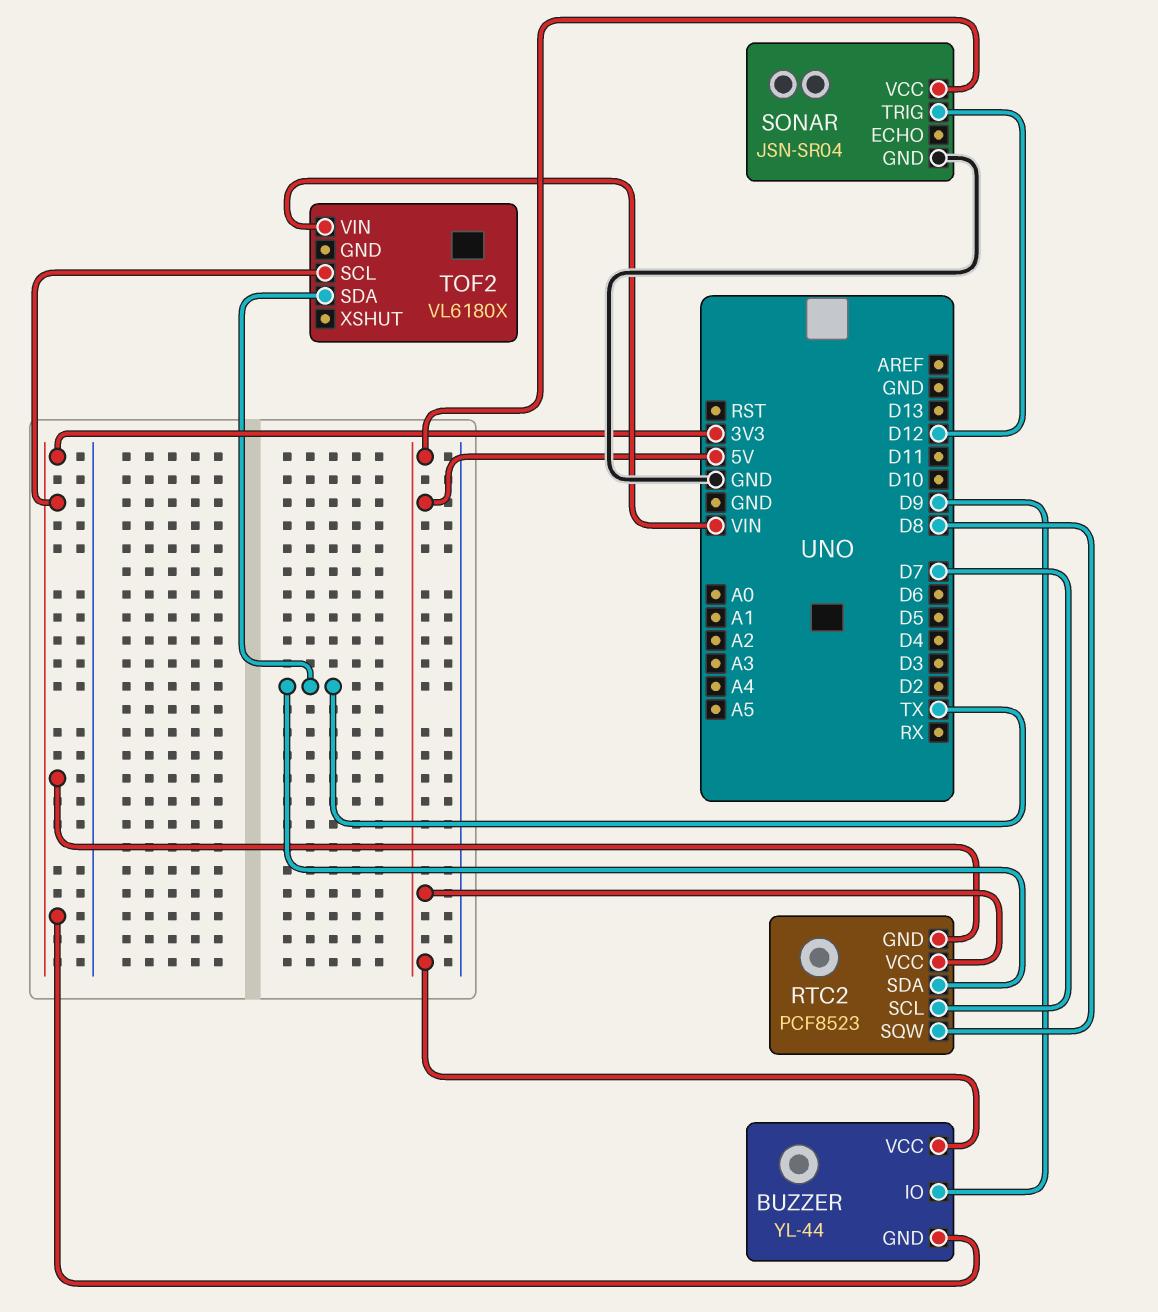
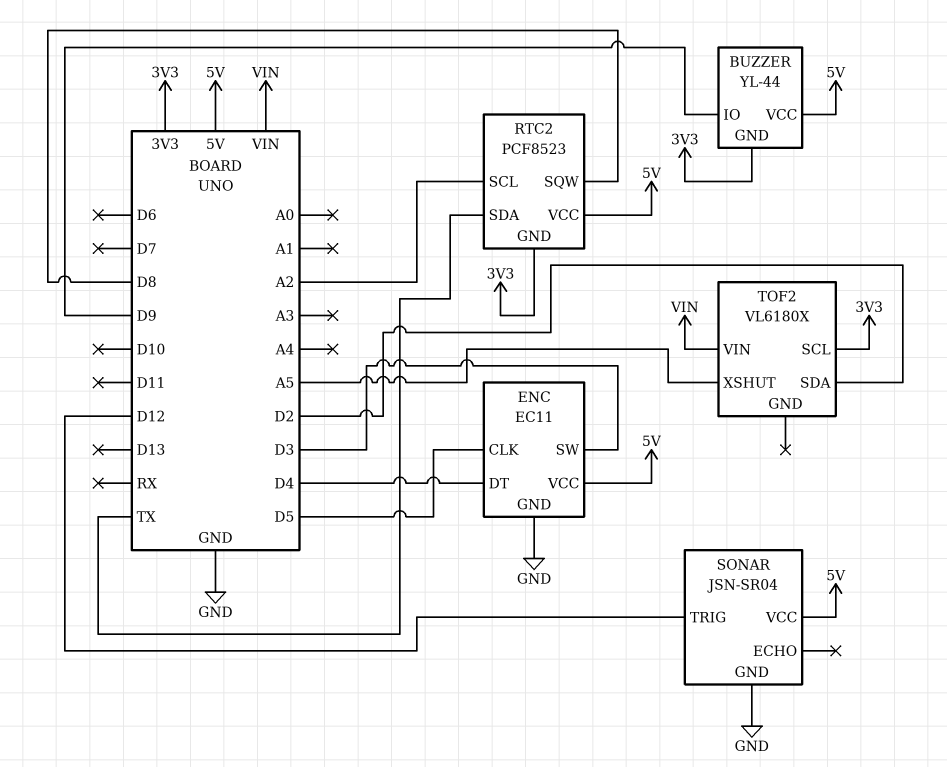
ENC: none -> EC11
ENC pin CLK: none -> D5
ENC pin DT: none -> D4
ENC pin GND: none -> GND
ENC pin SW: none -> D3
ENC pin VCC: none -> 5V
RTC2 pin SCL: D7 -> A2
TOF2 pin SDA: TX -> D2
TOF2 pin XSHUT: none -> A5

